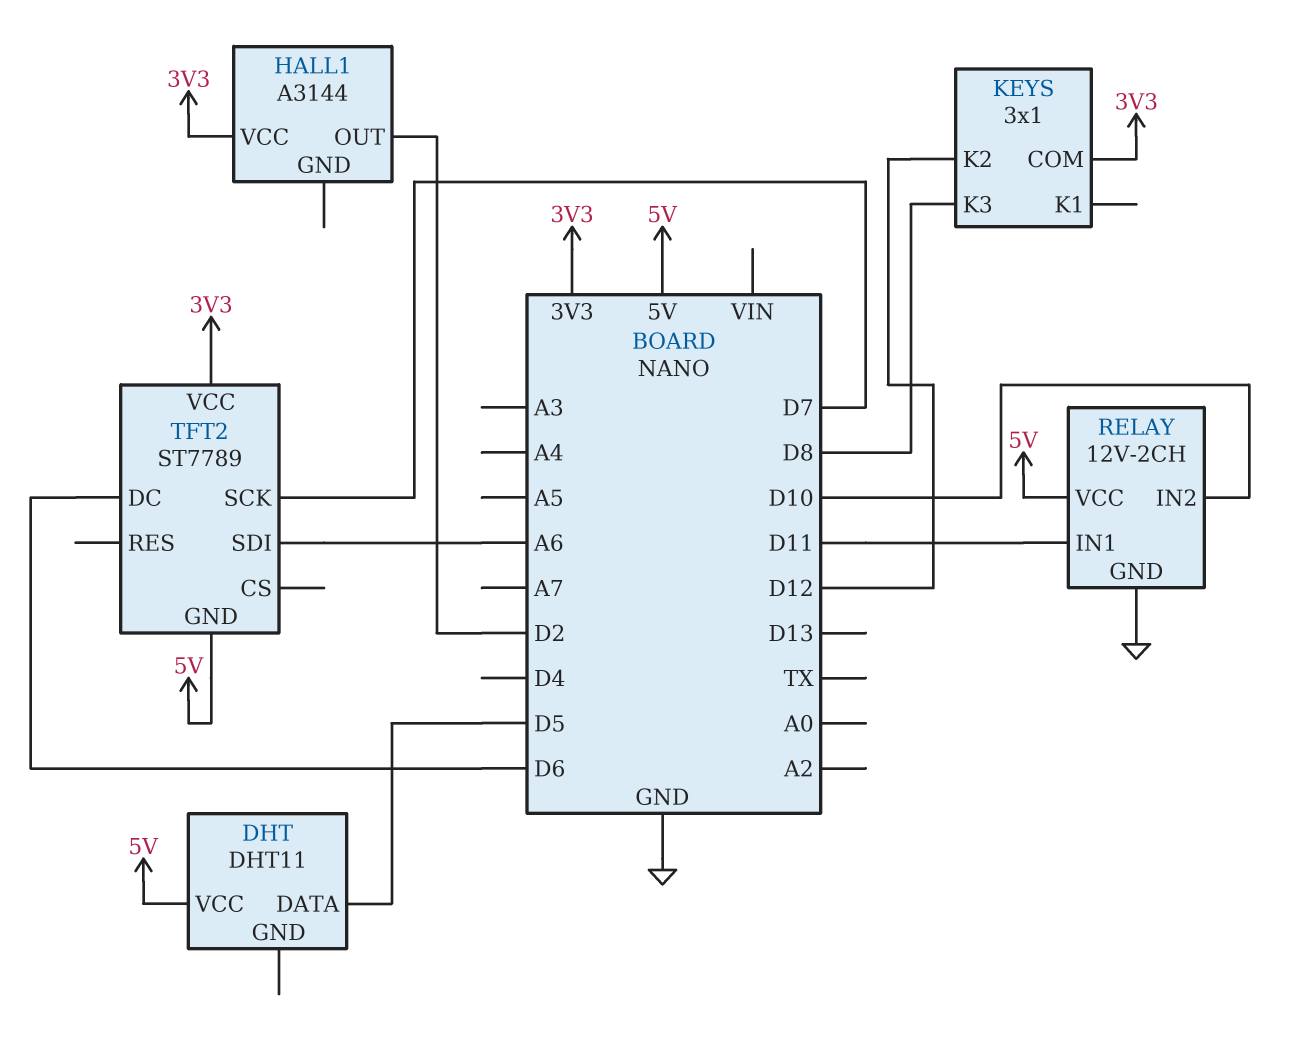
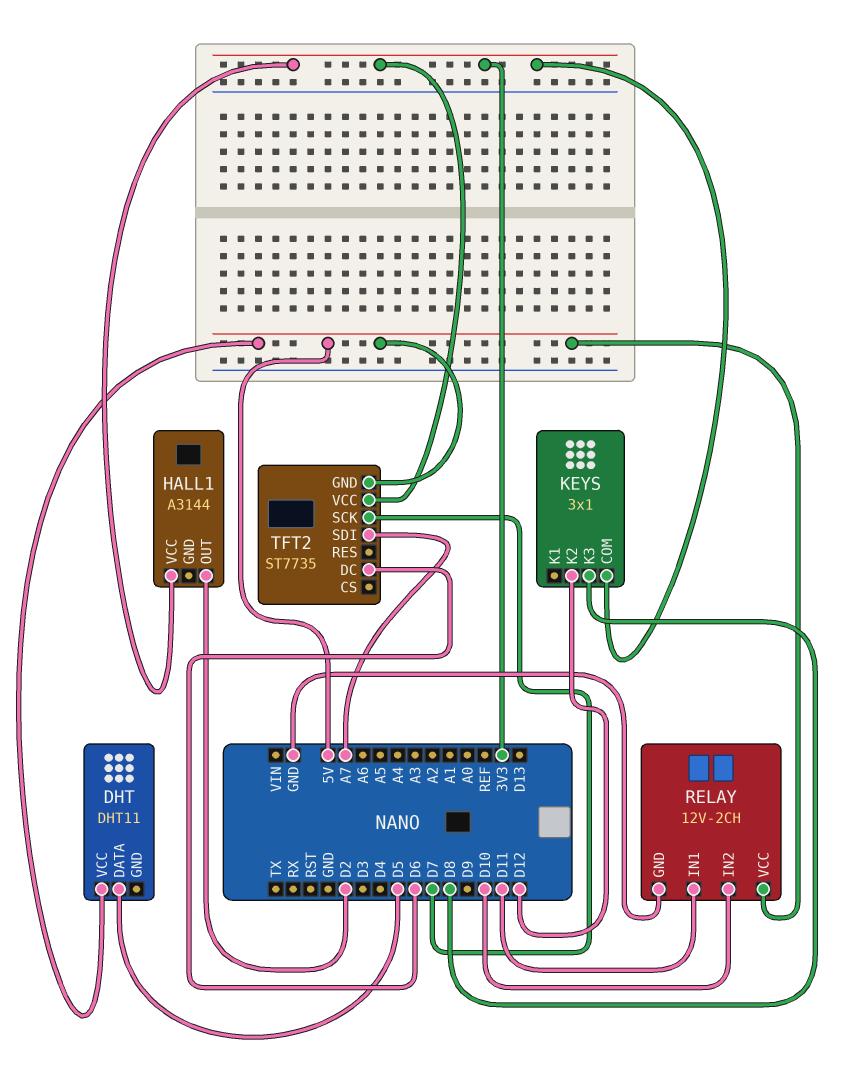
TFT2: ST7789 -> ST7735
TFT2 pin SDI: A6 -> A7

